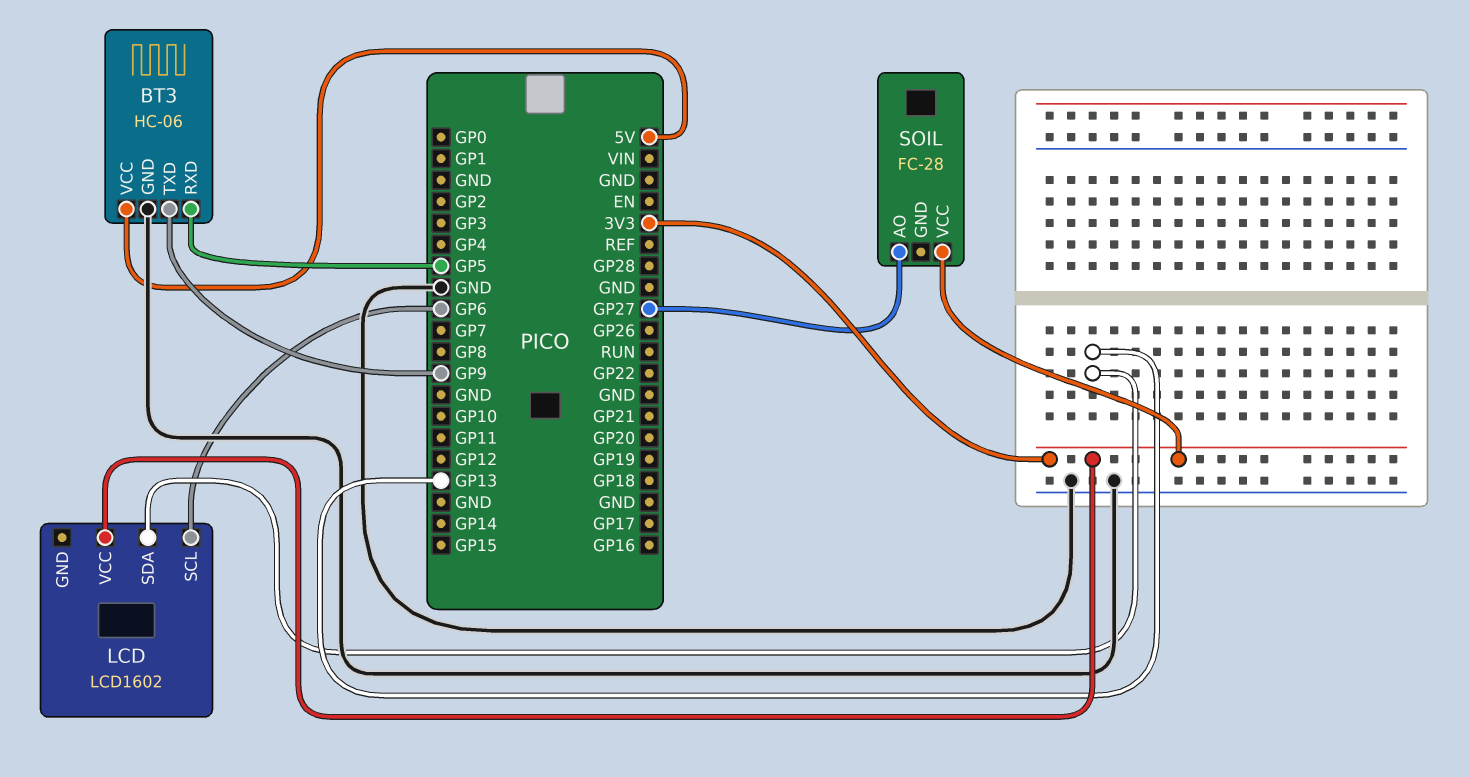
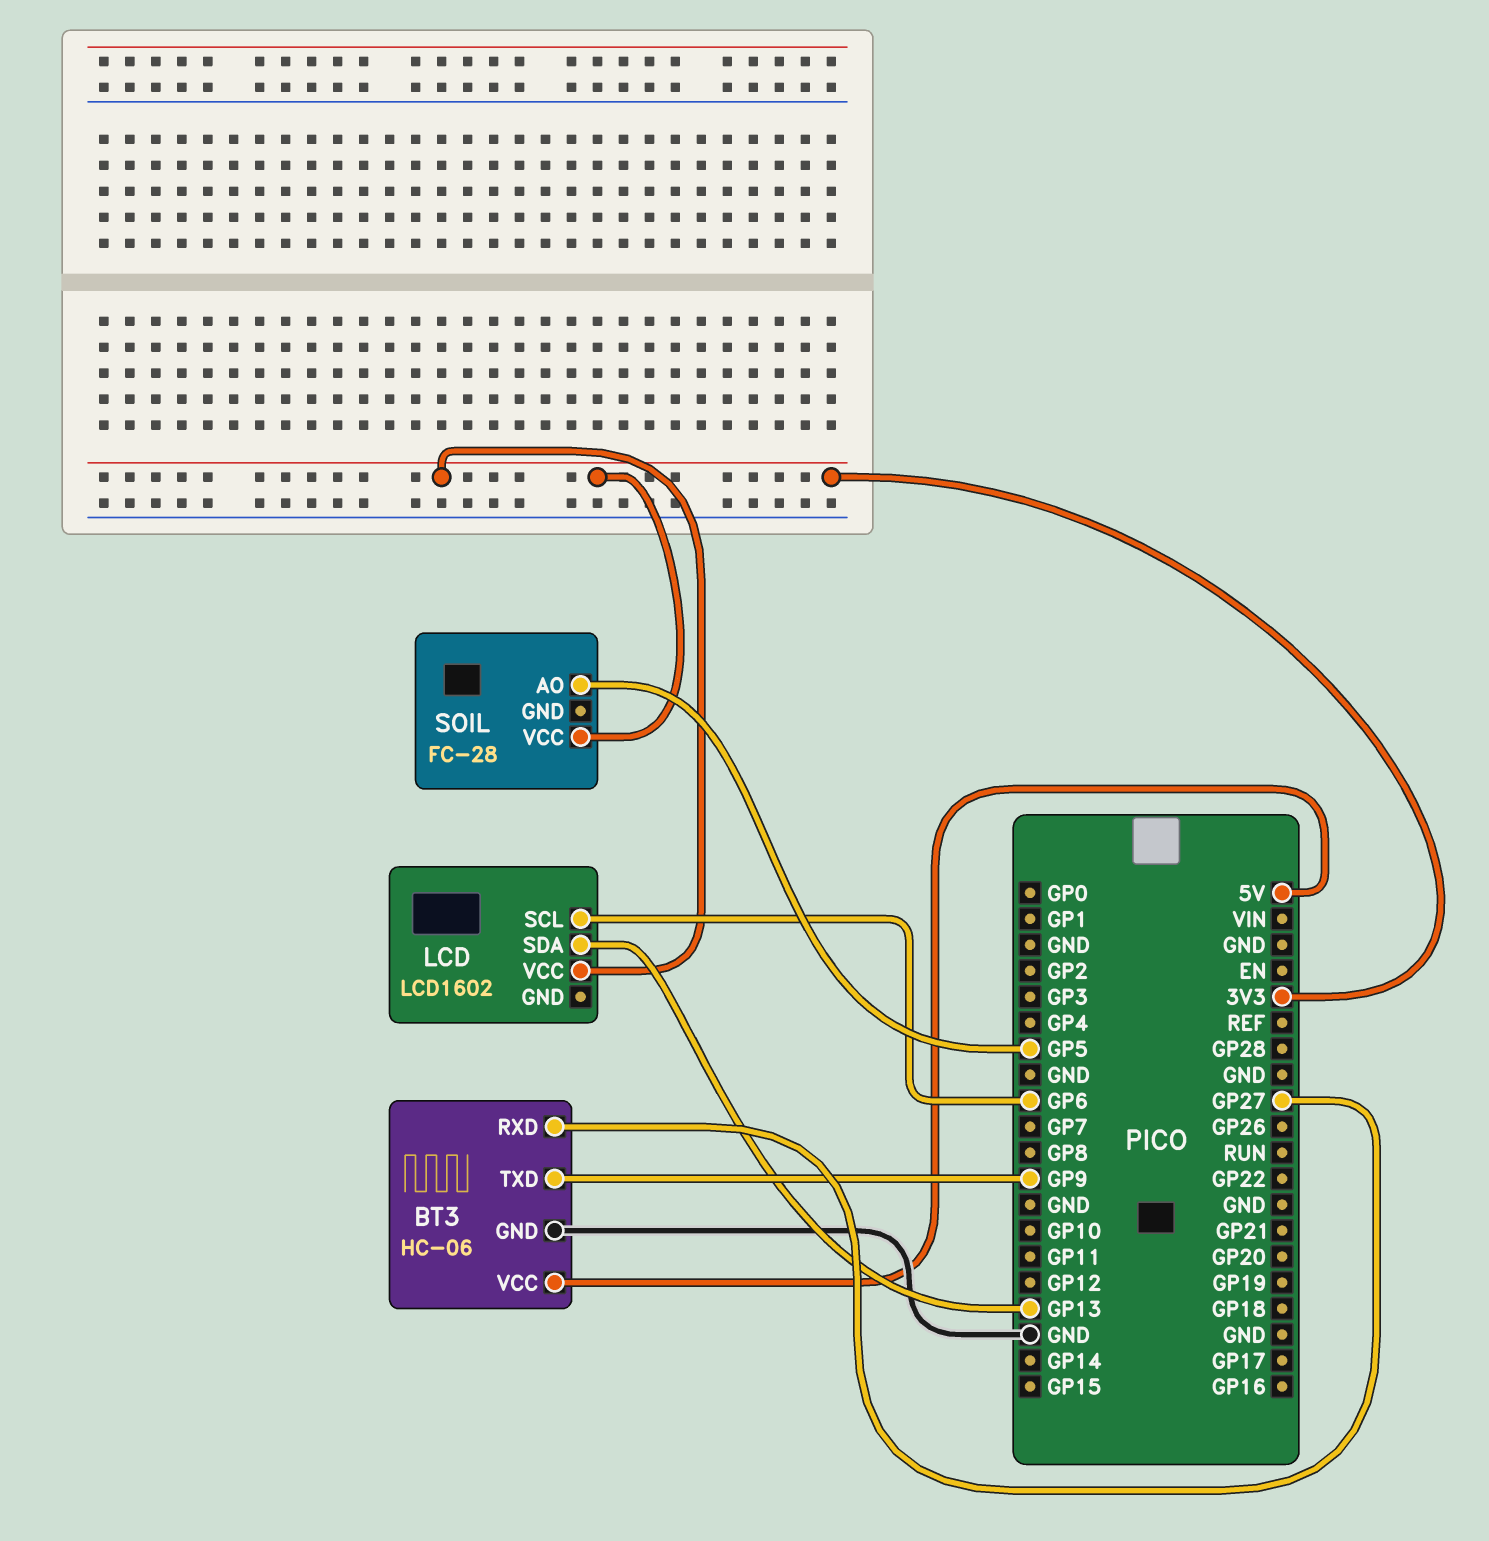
BT3 pin RXD: GP5 -> GP27
SOIL pin AO: GP27 -> GP5

